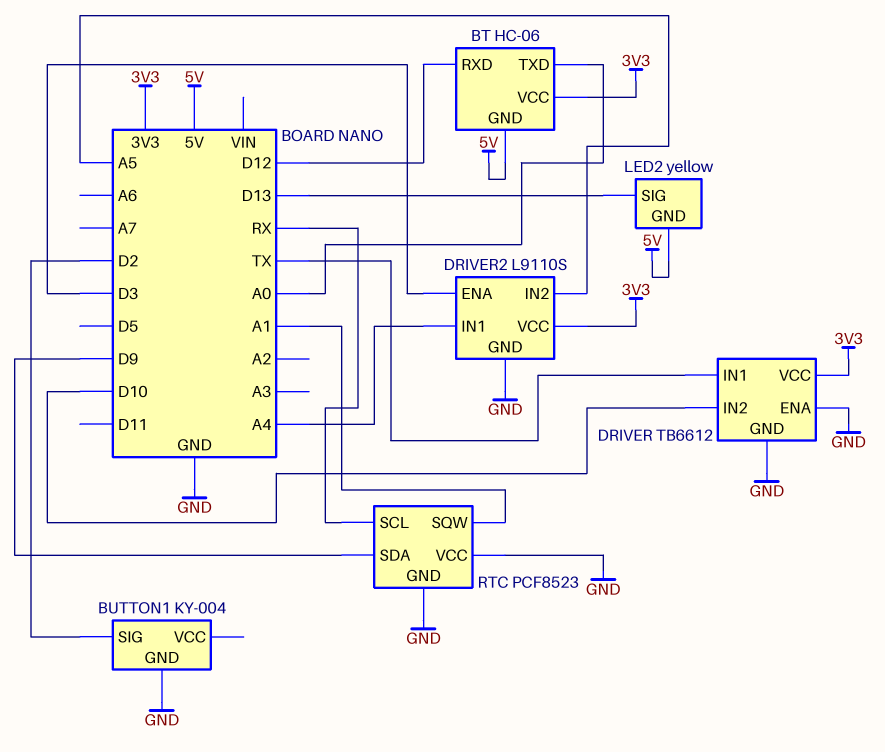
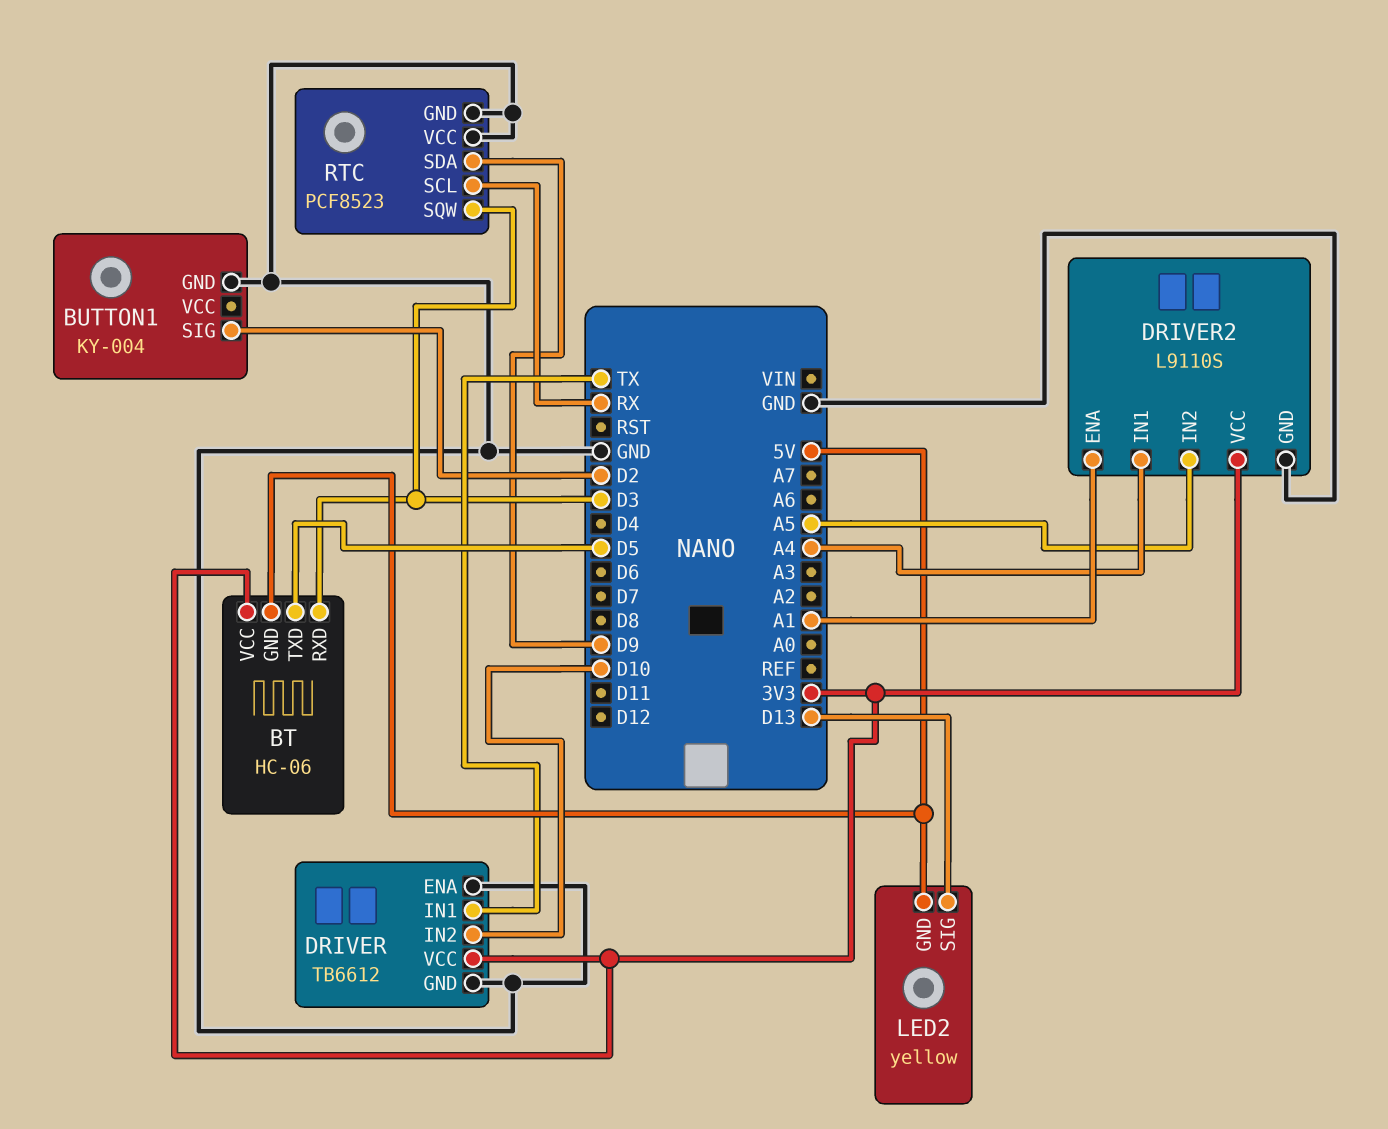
BT pin RXD: D12 -> D3
BT pin TXD: A0 -> D5
DRIVER2 pin ENA: D3 -> A1
RTC pin SQW: A1 -> D3

